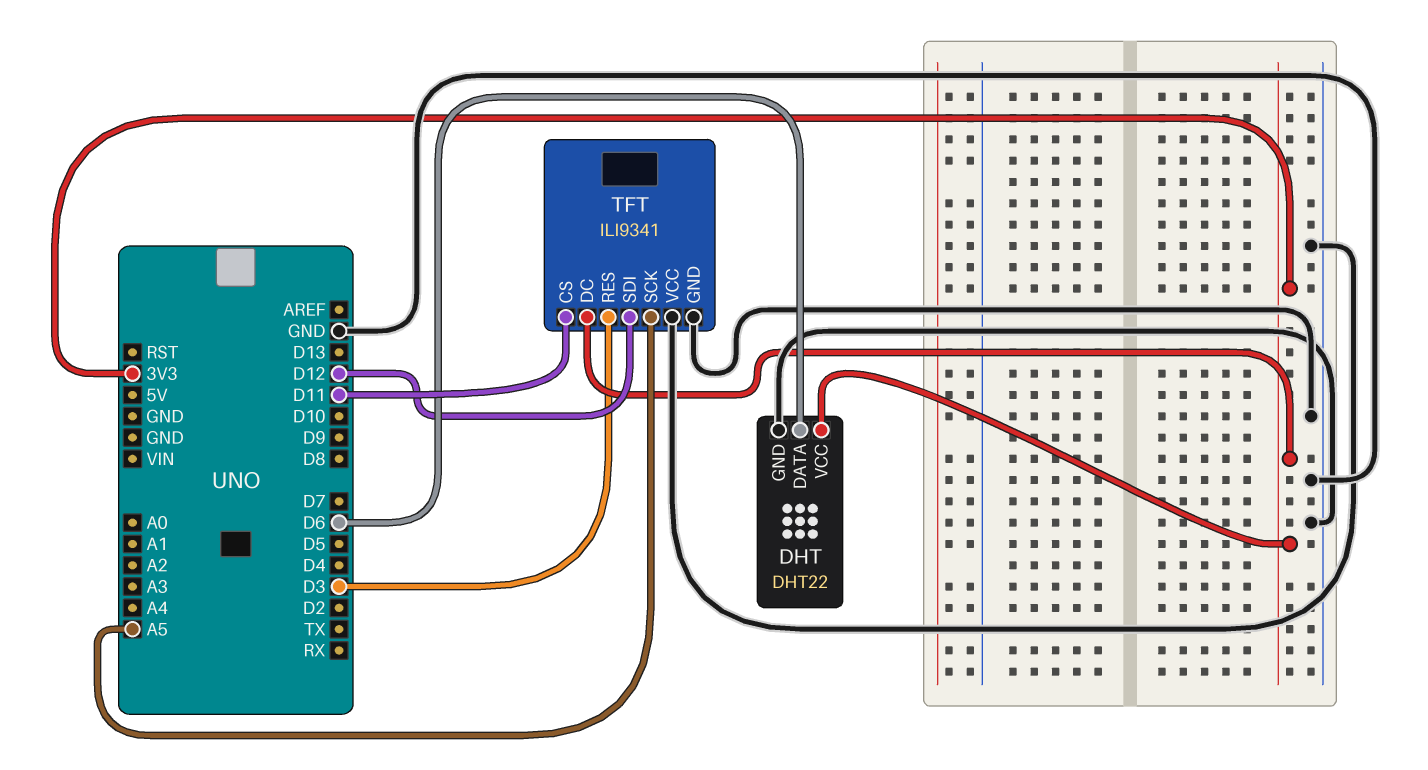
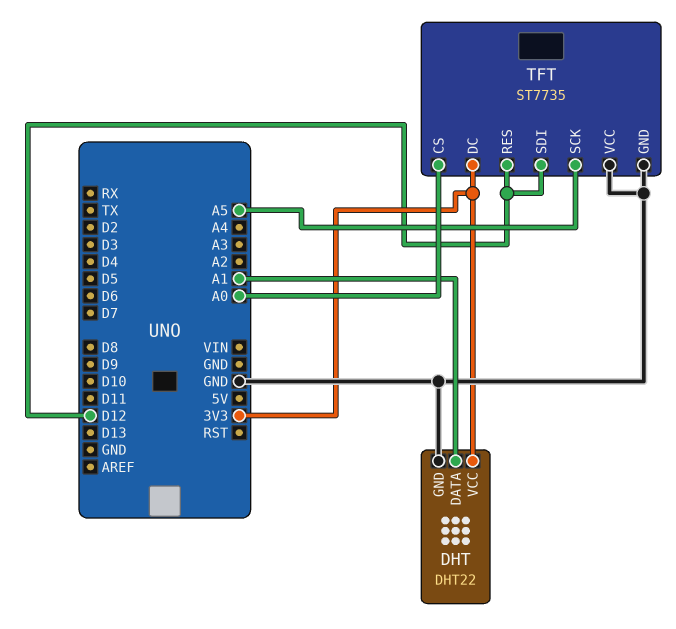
DHT pin DATA: D6 -> A1
TFT: ILI9341 -> ST7735
TFT pin CS: D11 -> A0
TFT pin RES: D3 -> D12

